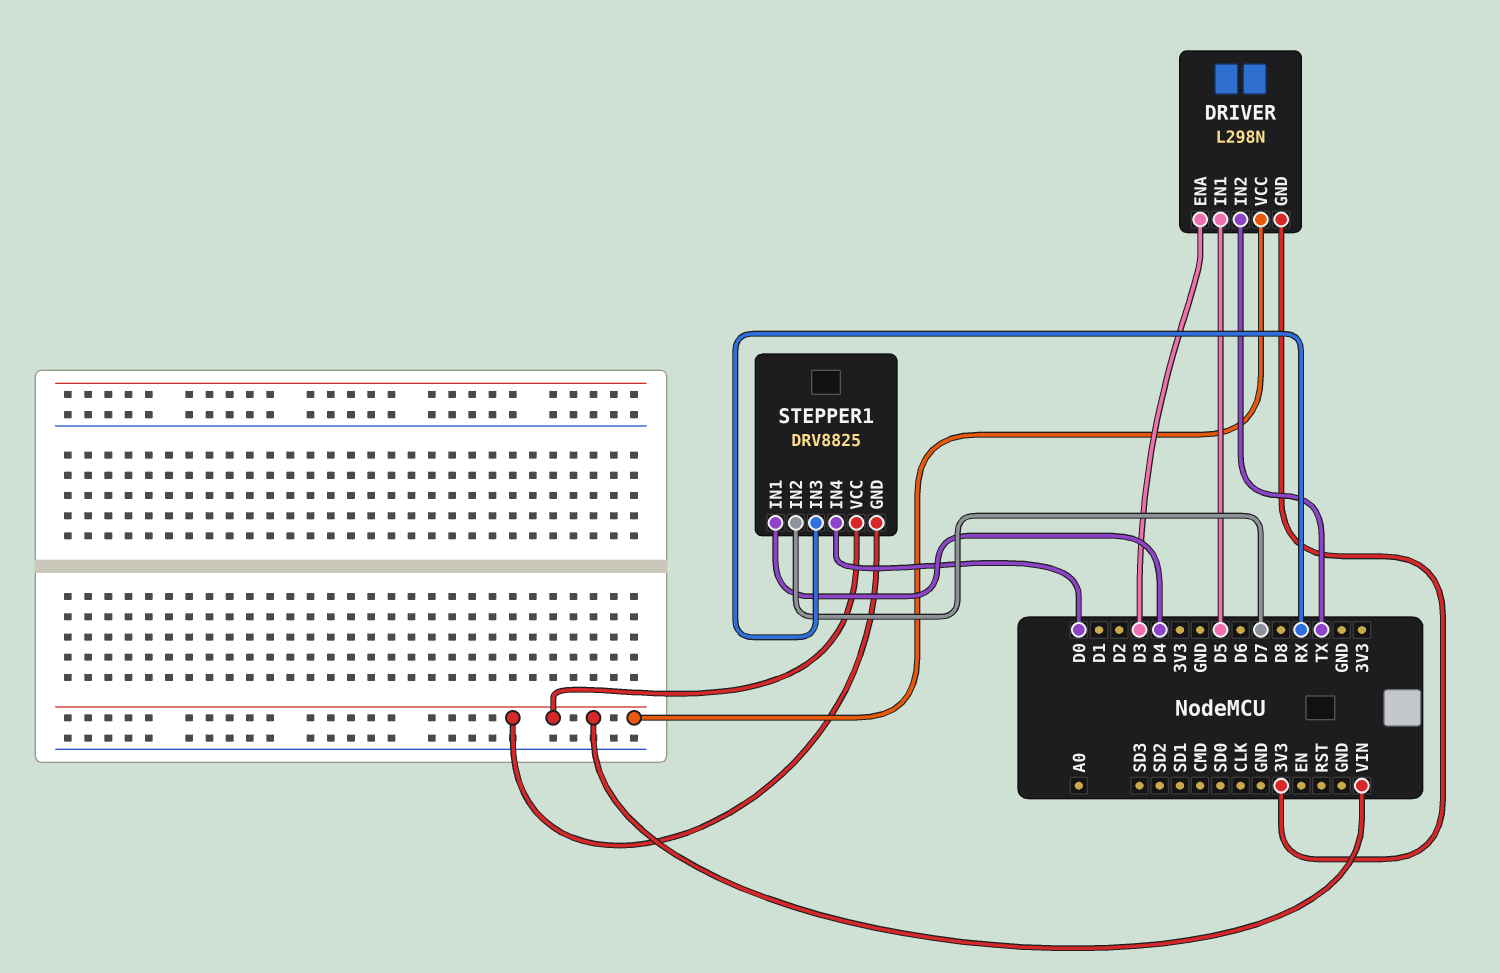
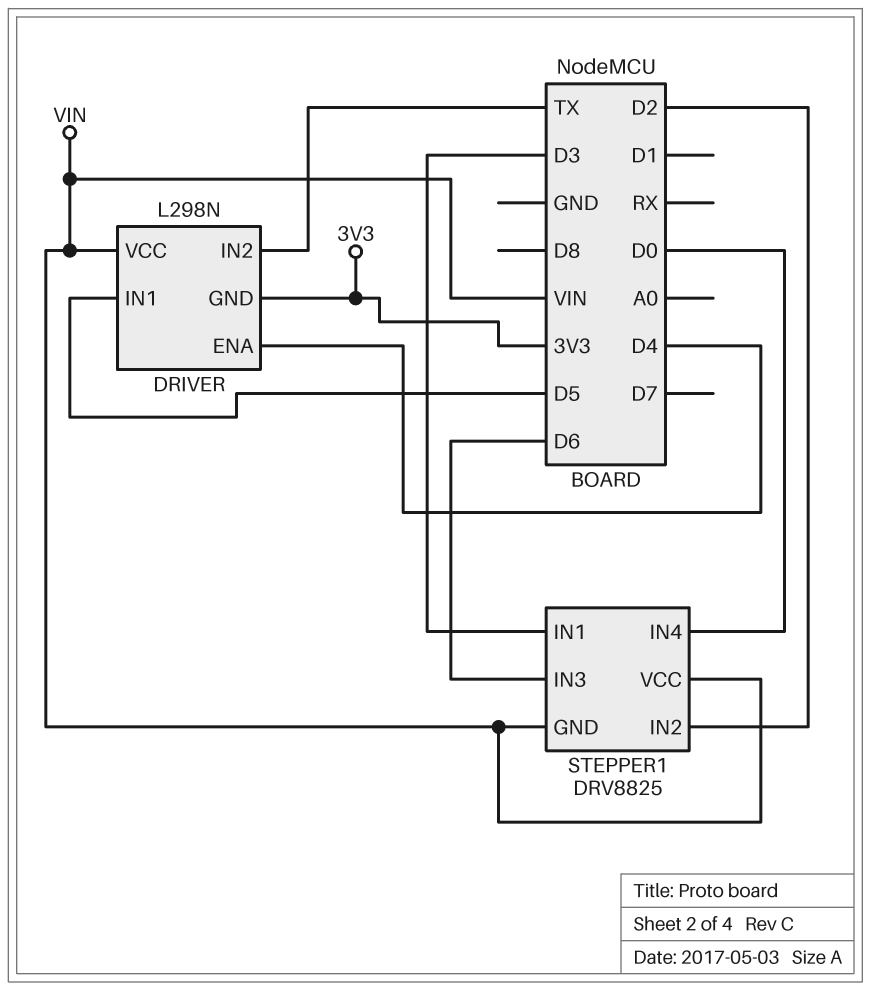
DRIVER pin ENA: D3 -> D4
STEPPER1 pin IN1: D4 -> D3
STEPPER1 pin IN2: D7 -> D2
STEPPER1 pin IN3: RX -> D6

